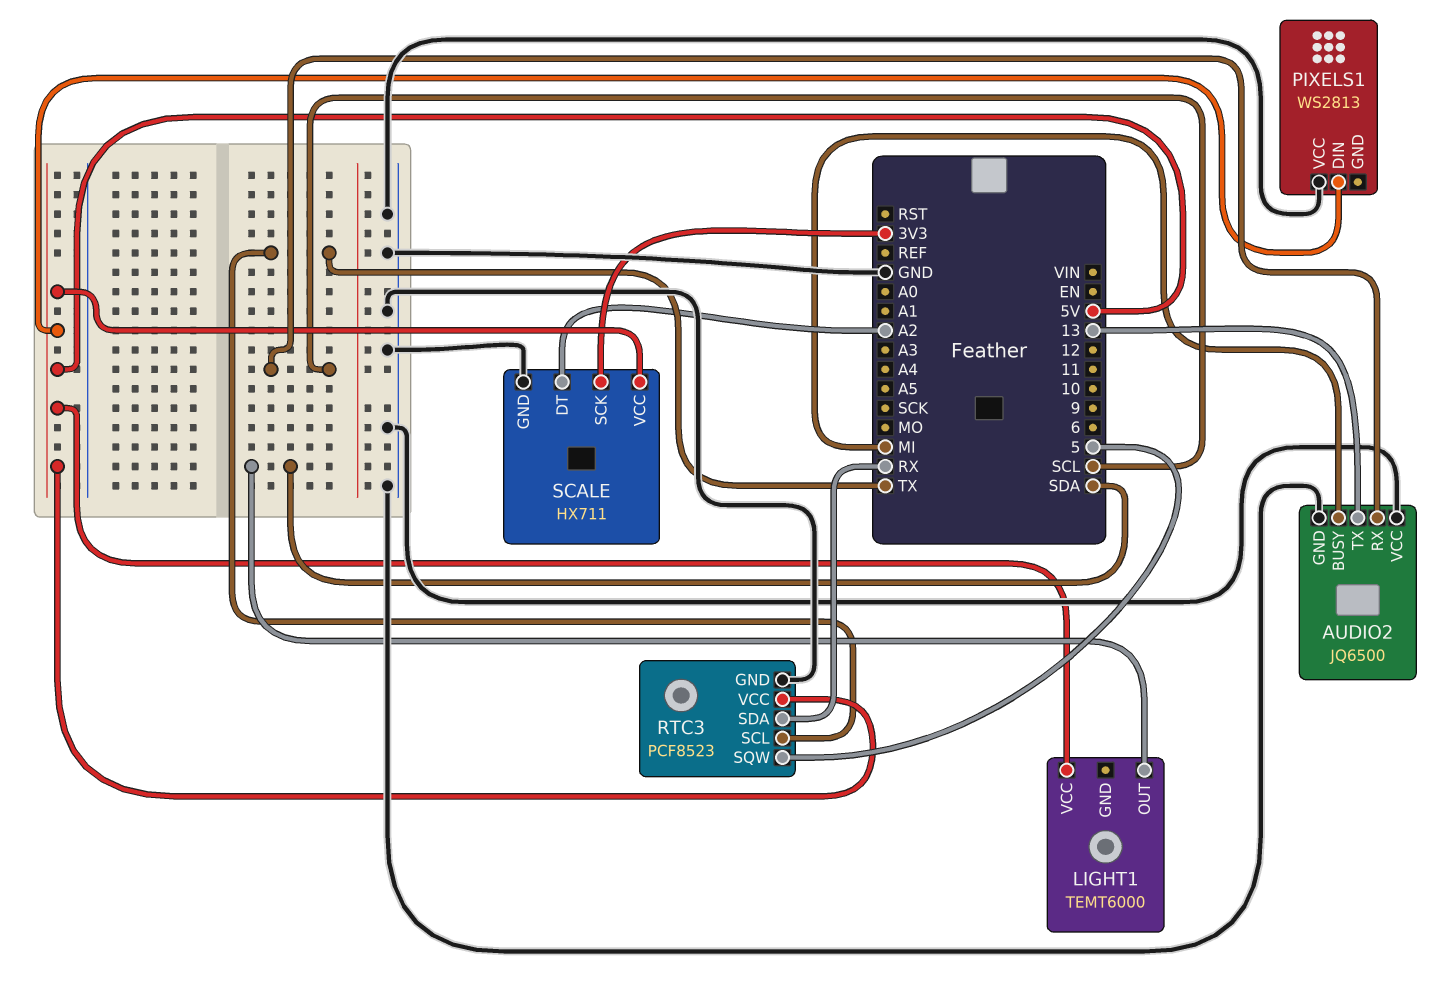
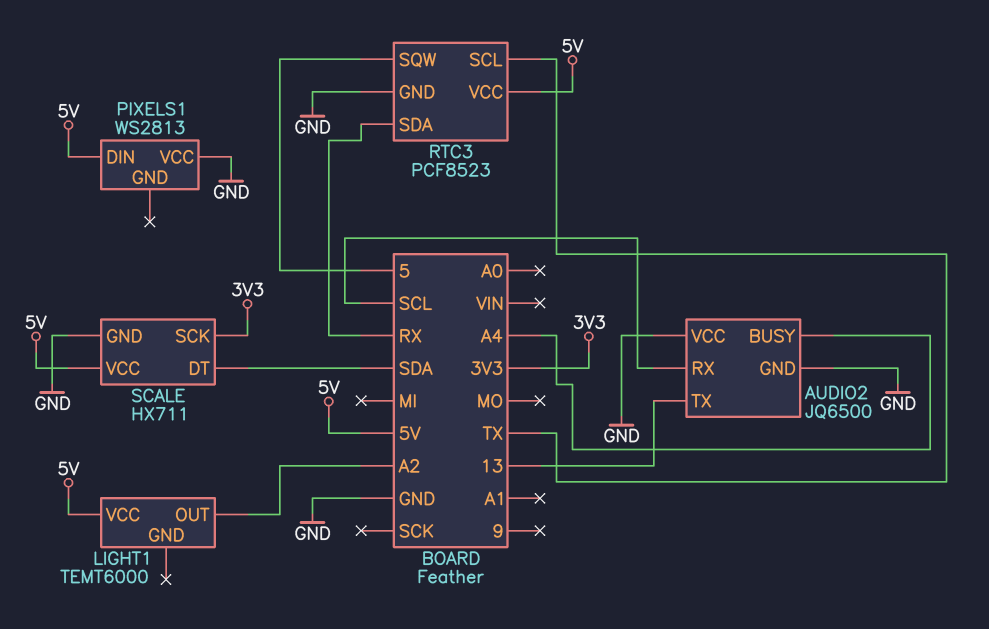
AUDIO2 pin BUSY: MI -> A4
LIGHT1 pin OUT: SDA -> A2
SCALE pin DT: A2 -> SDA

